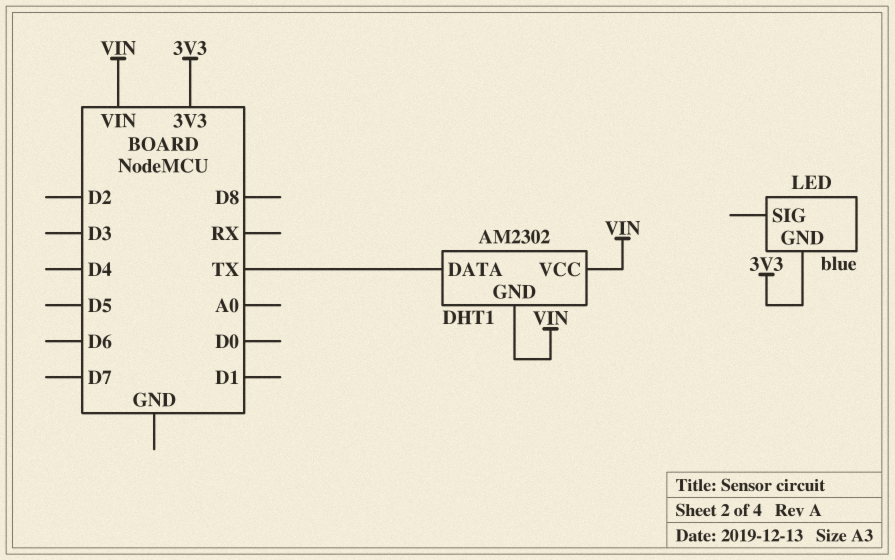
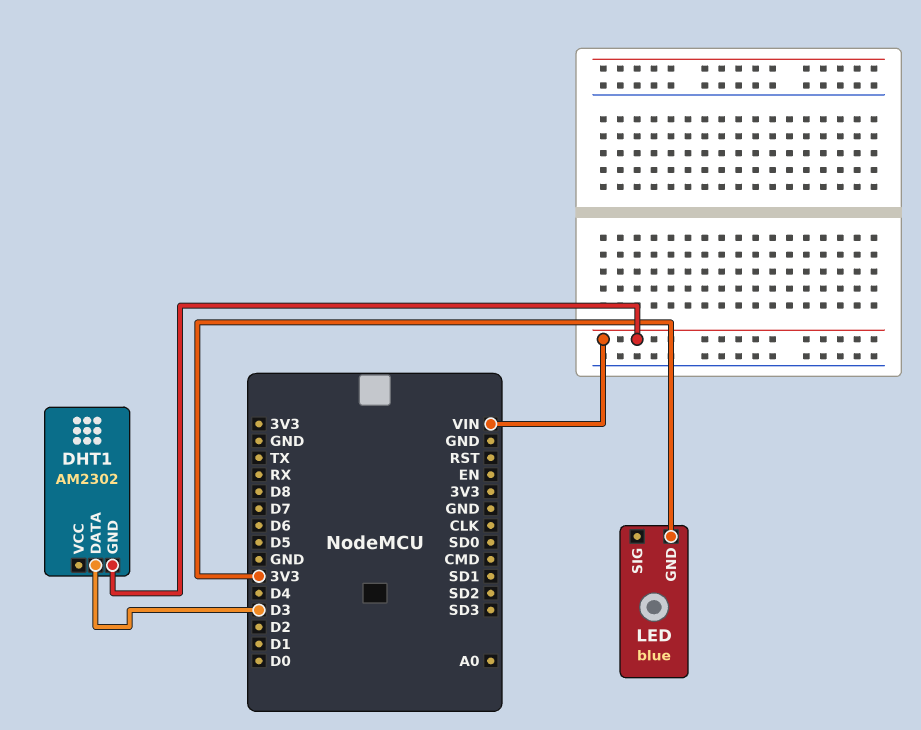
DHT1 pin DATA: TX -> D3
DHT1 pin VCC: VIN -> none

